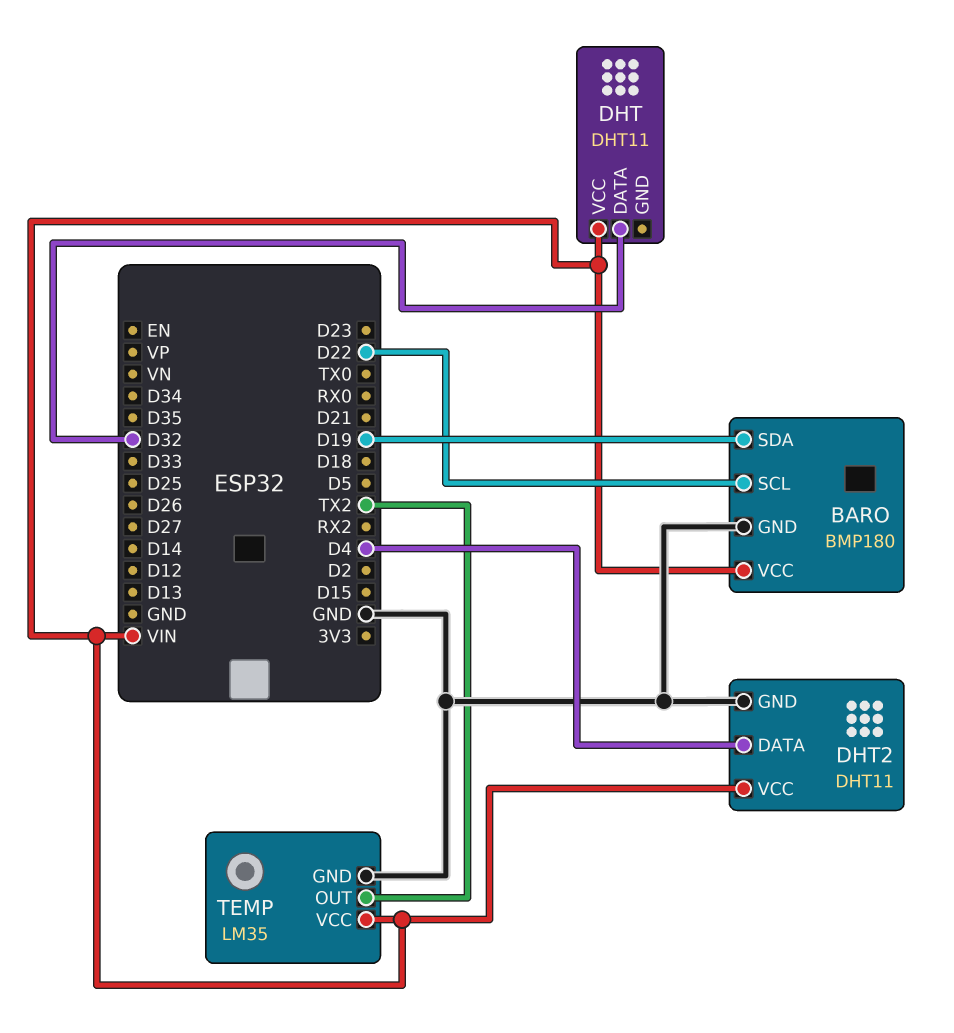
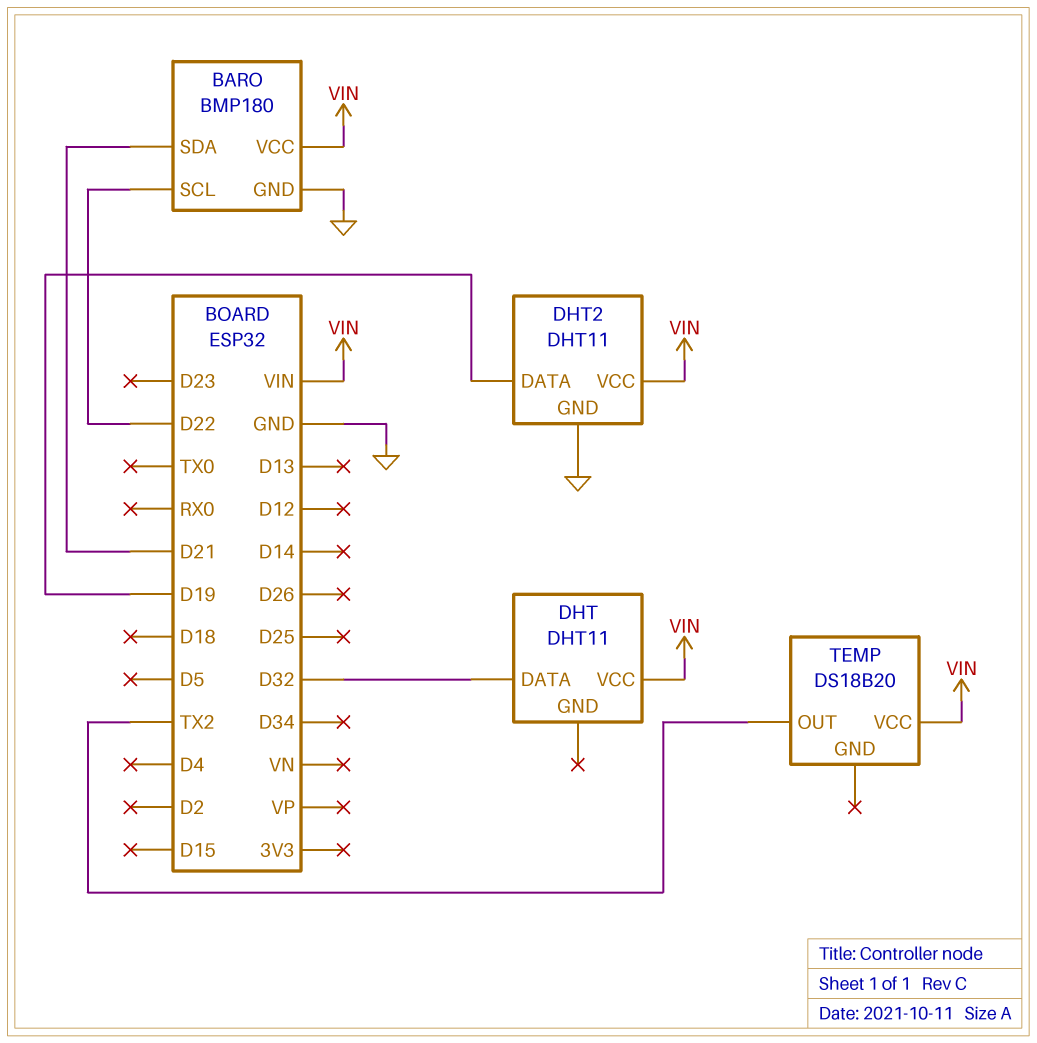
BARO pin SDA: D19 -> D21
DHT2 pin DATA: D4 -> D19
TEMP: LM35 -> DS18B20
TEMP pin GND: GND -> none

